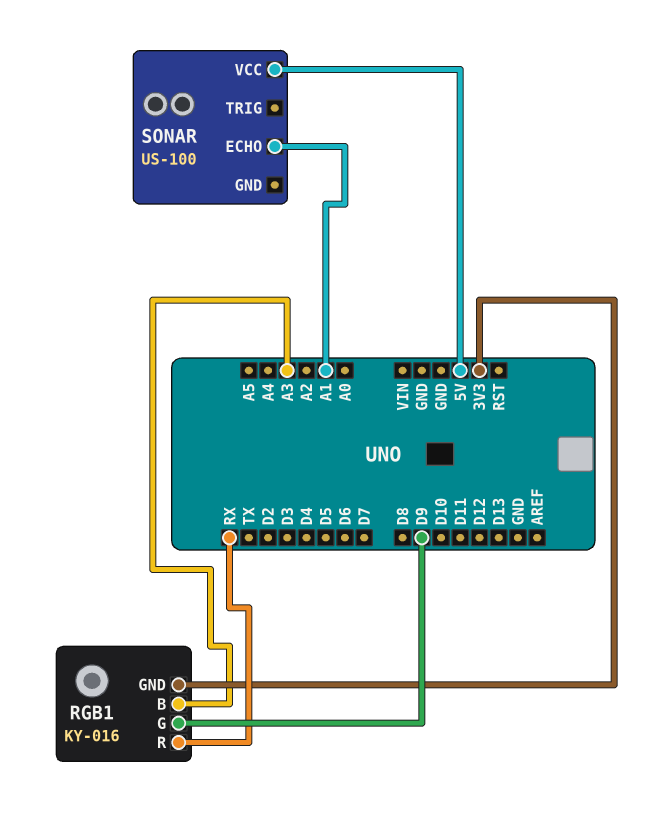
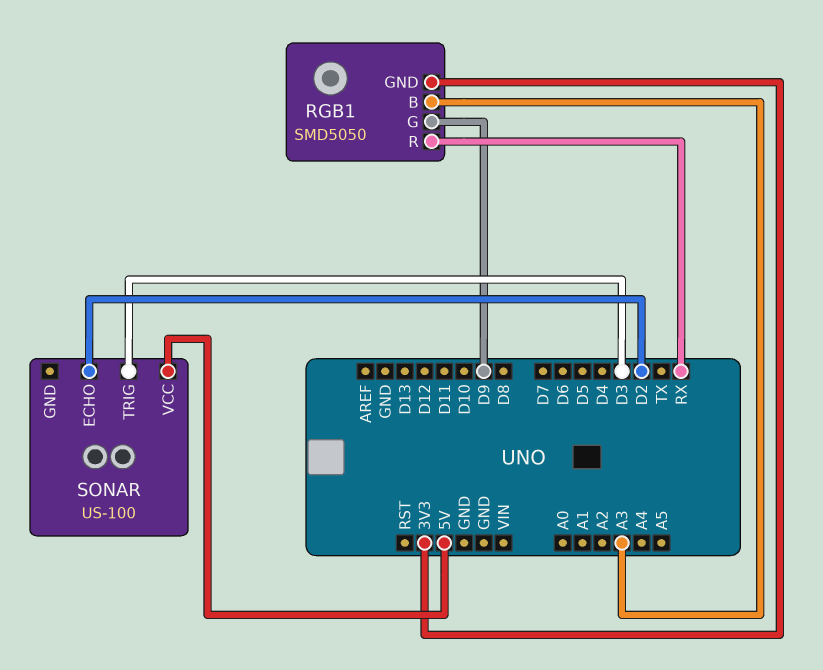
RGB1: KY-016 -> SMD5050
SONAR pin ECHO: A1 -> D2
SONAR pin TRIG: none -> D3

